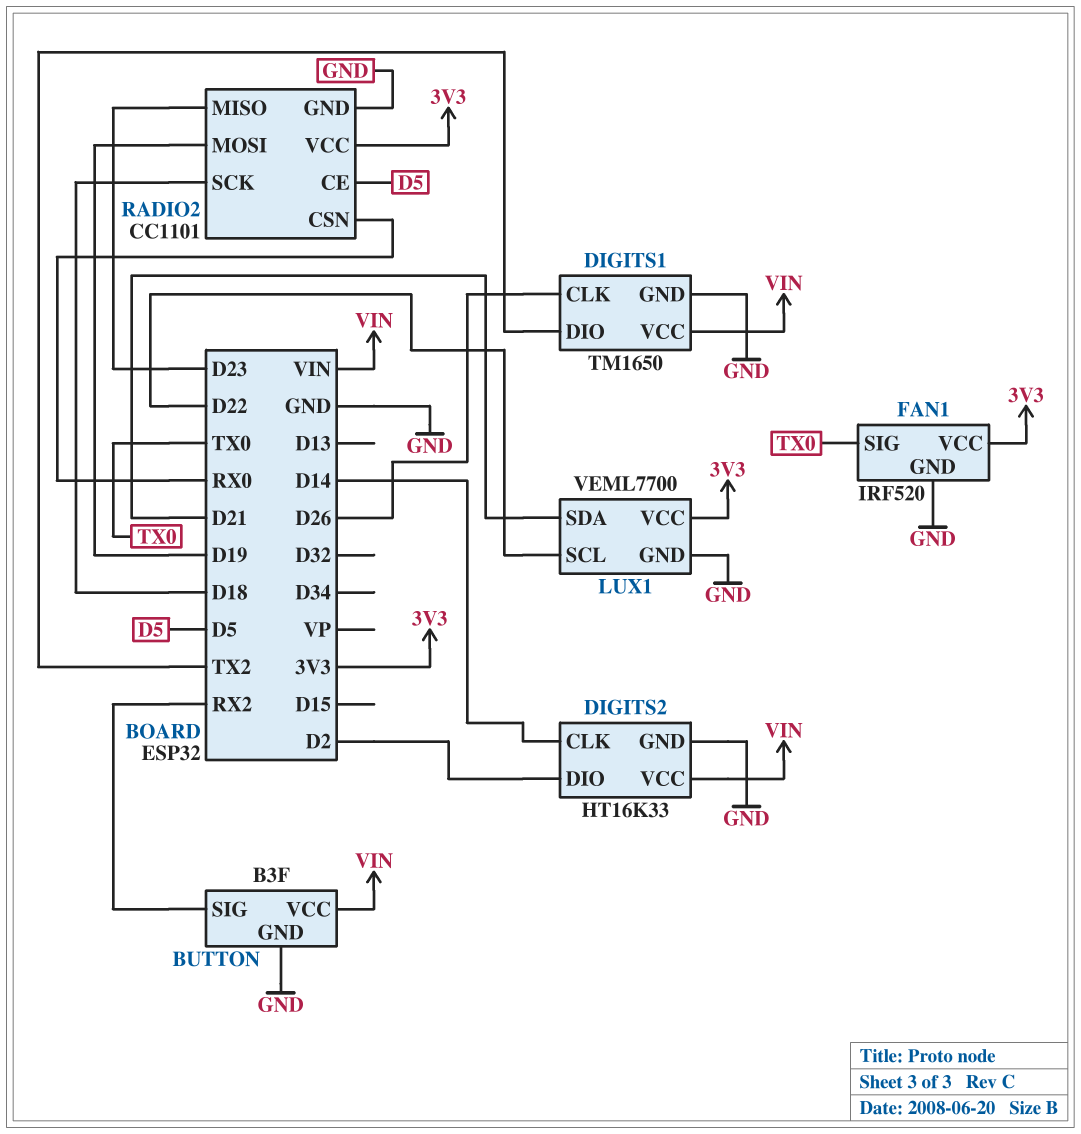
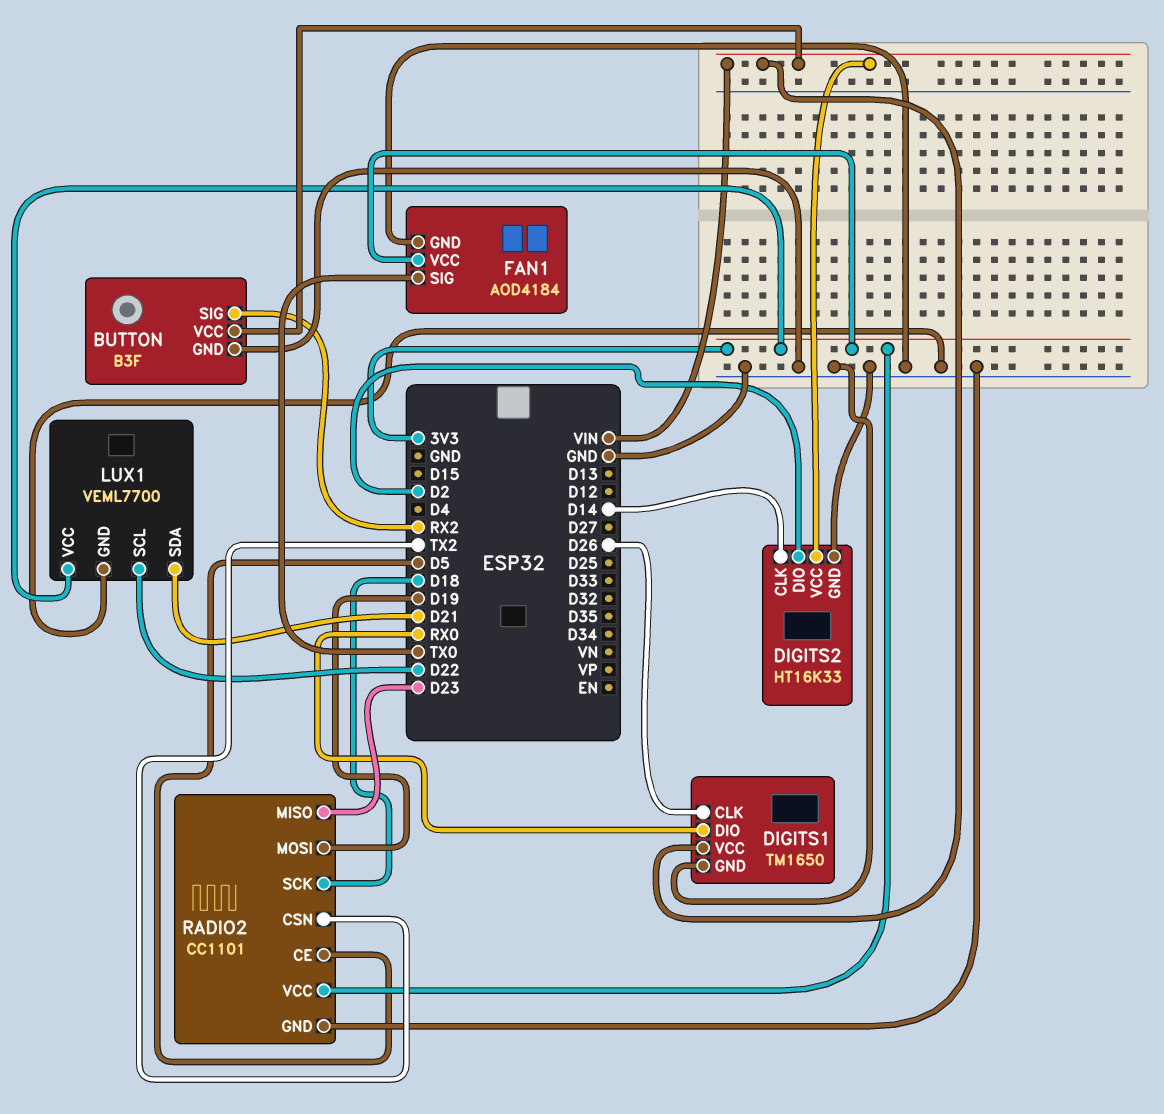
DIGITS1 pin DIO: TX2 -> RX0
FAN1: IRF520 -> AOD4184
RADIO2 pin CSN: RX0 -> TX2

